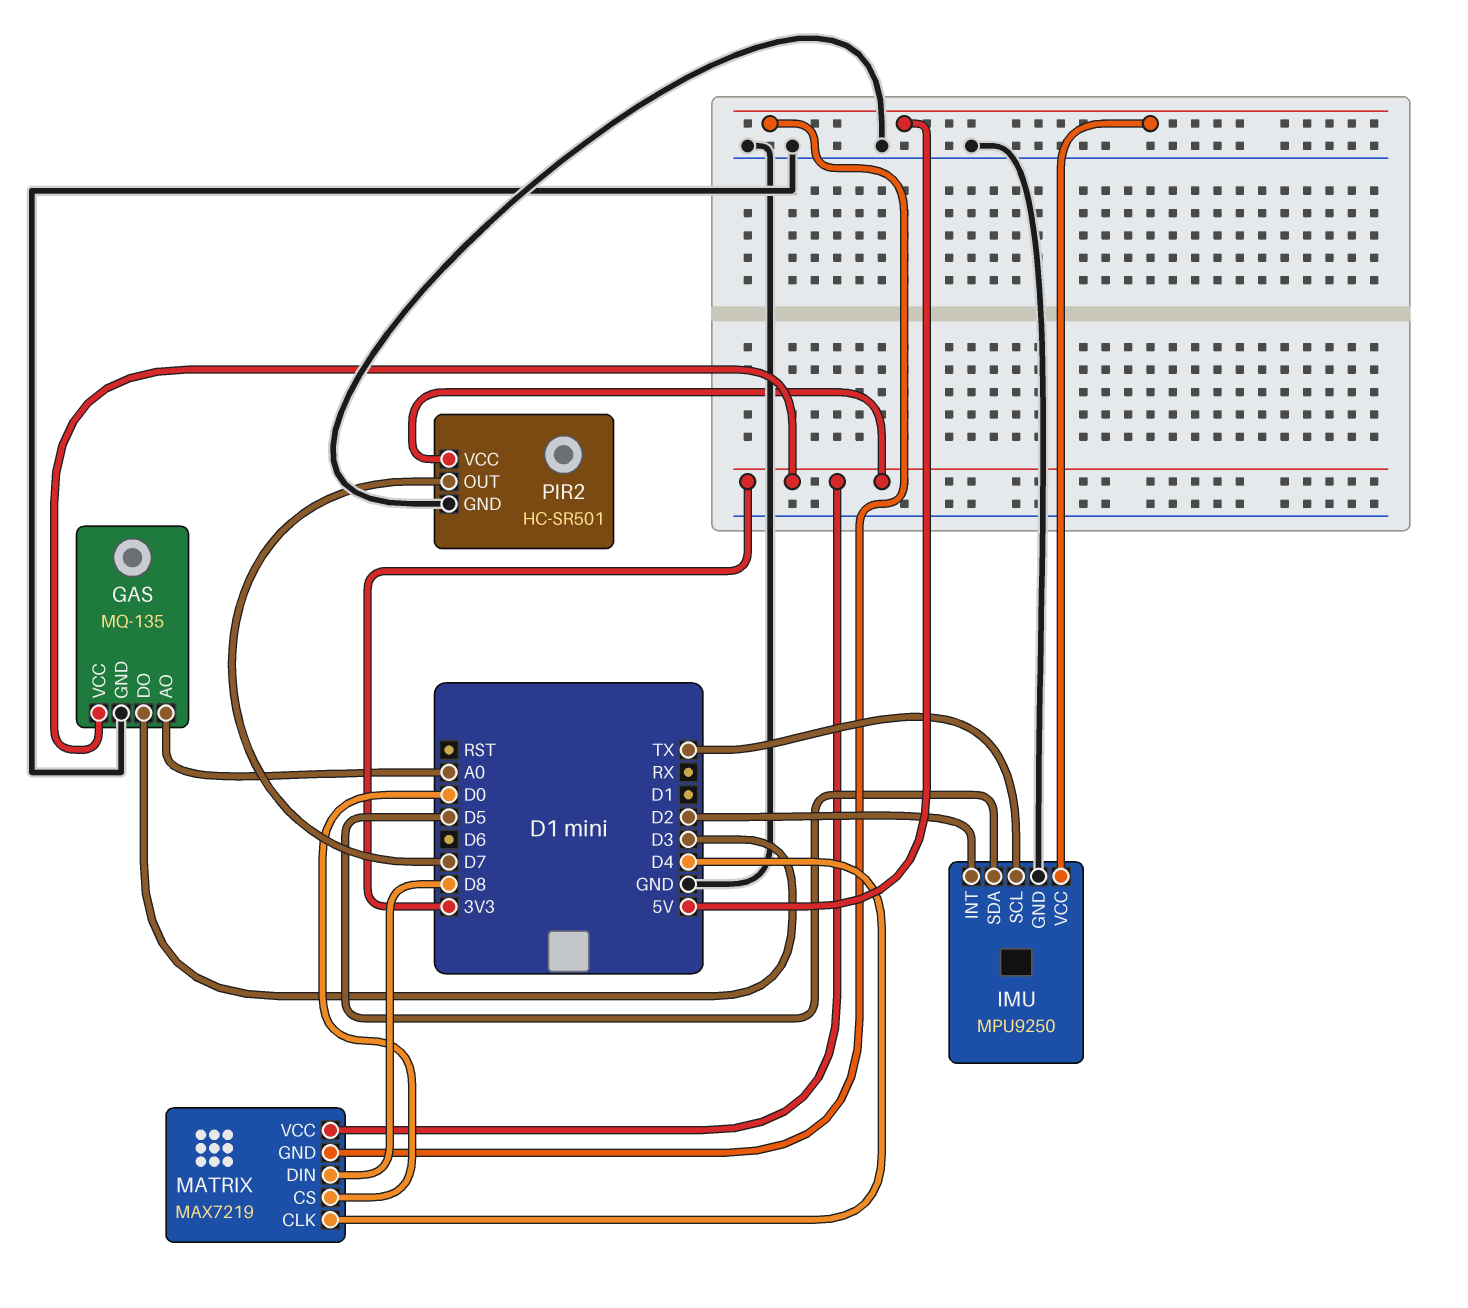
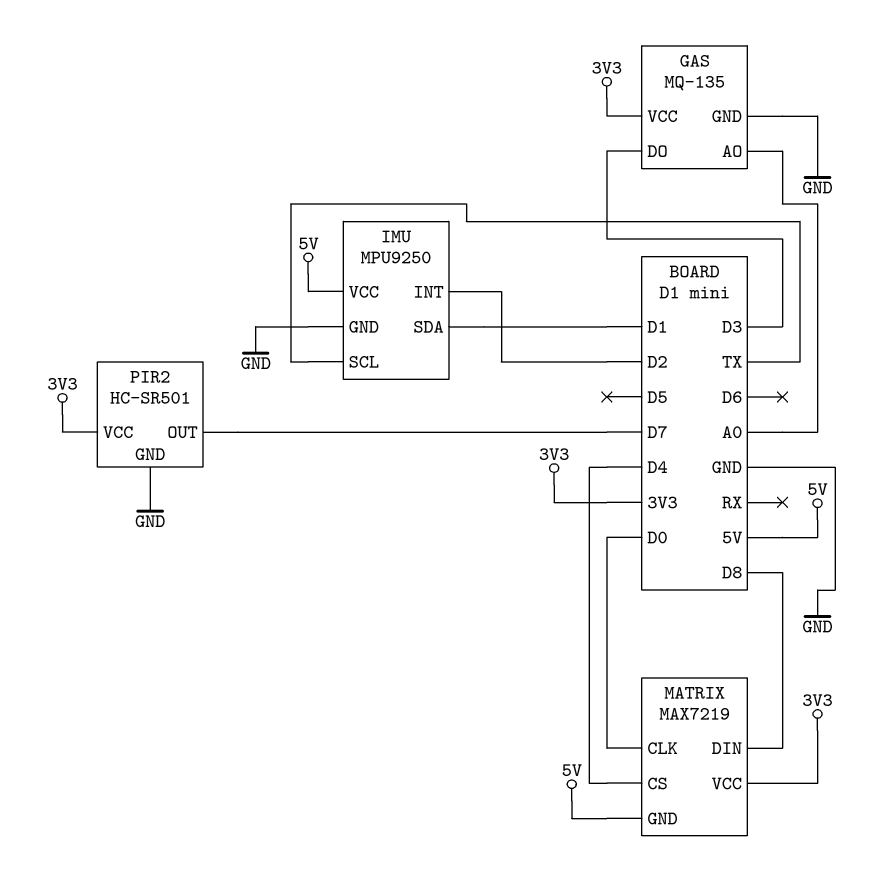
IMU pin SDA: D5 -> D1
MATRIX pin CLK: D4 -> D0
MATRIX pin CS: D0 -> D4

